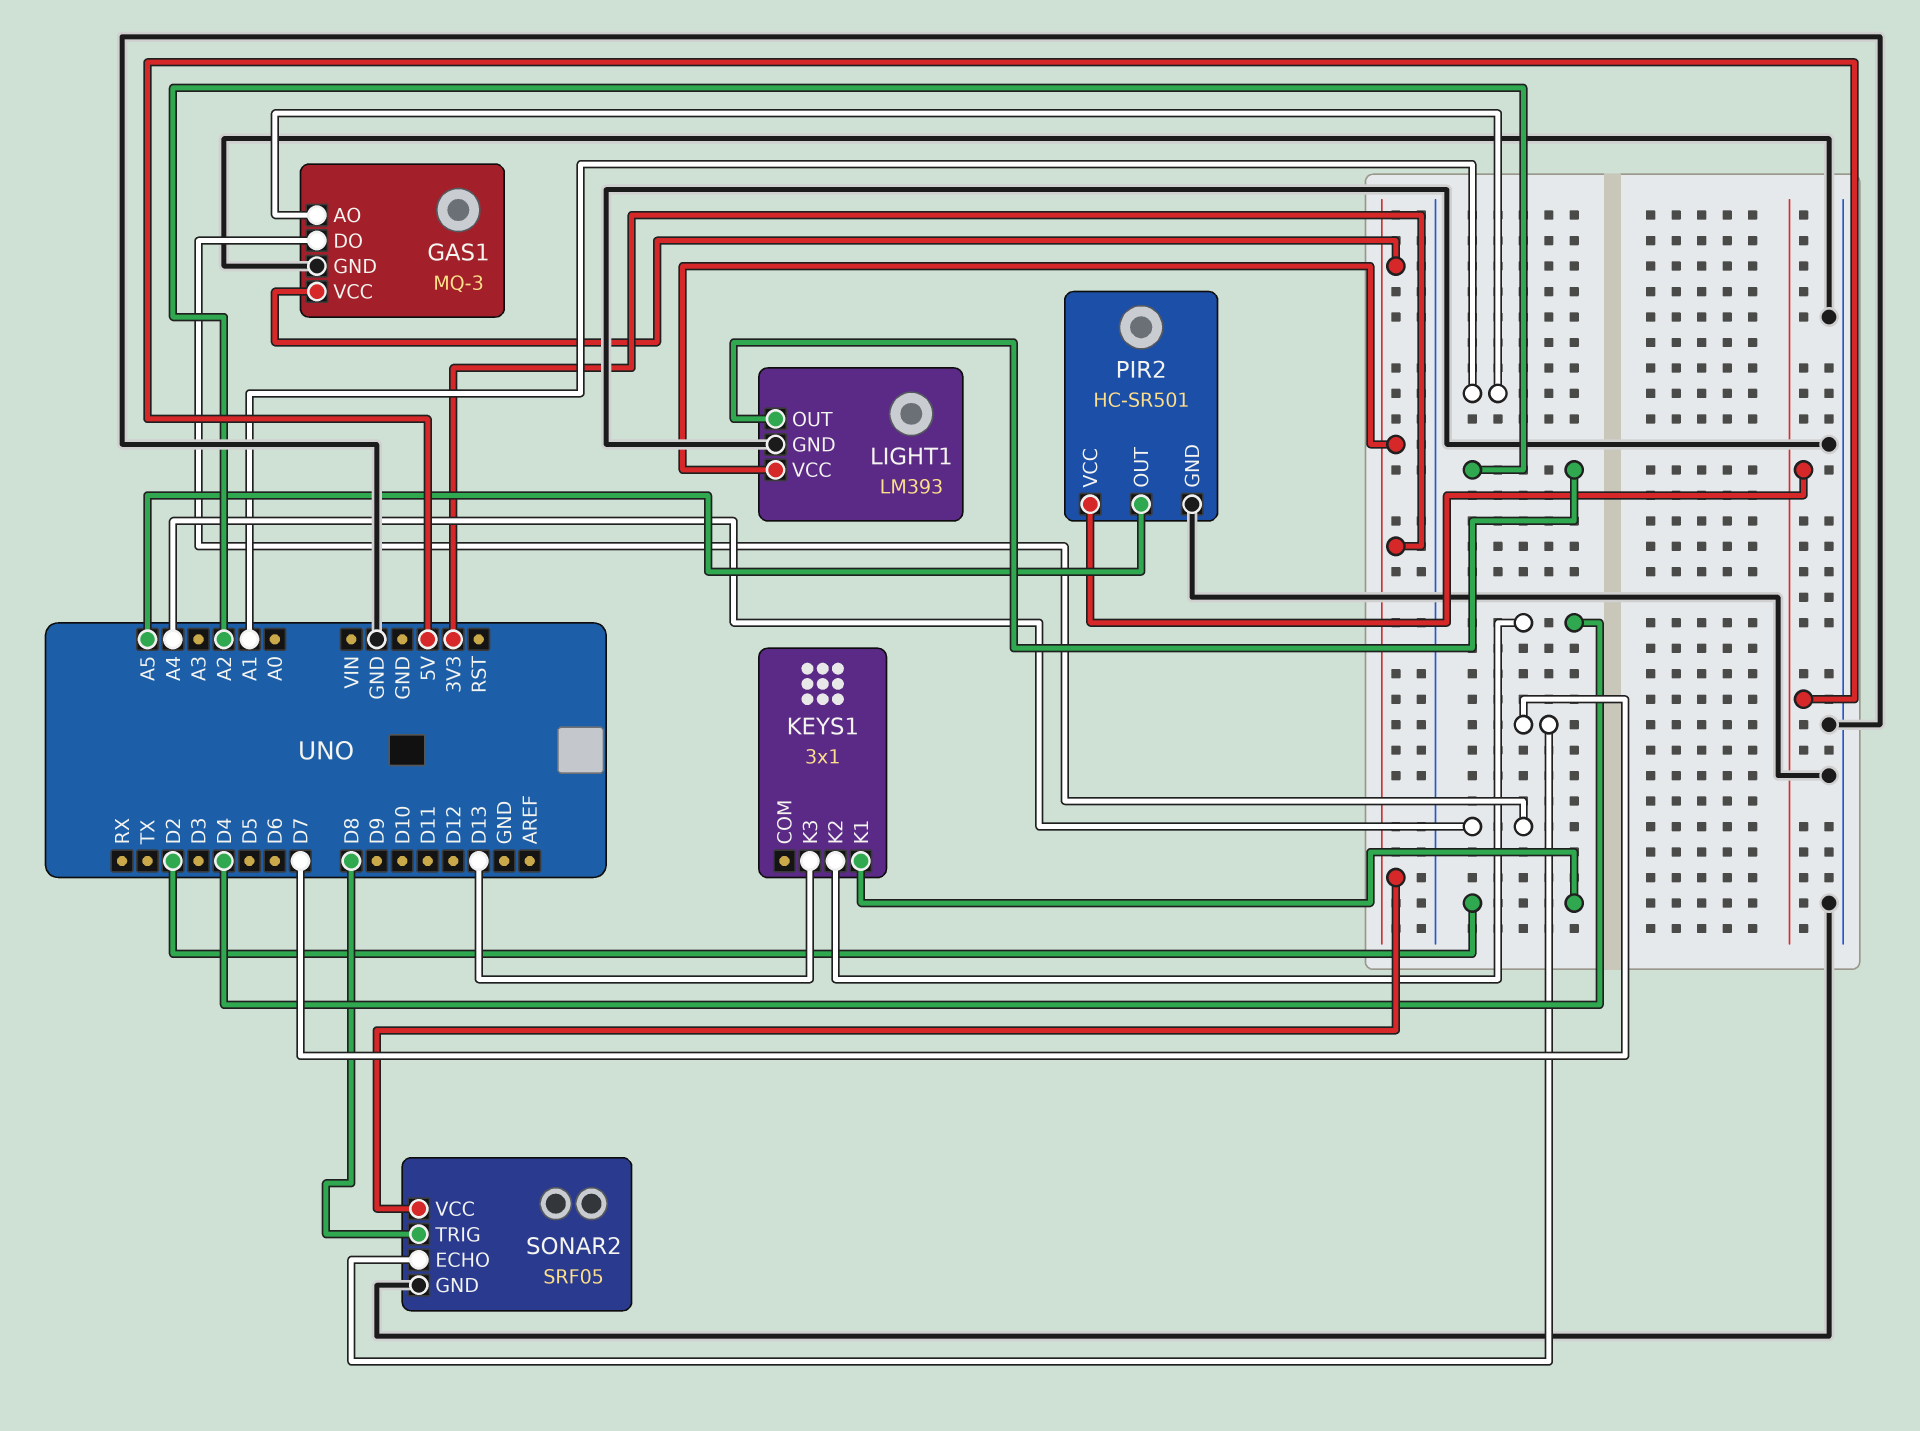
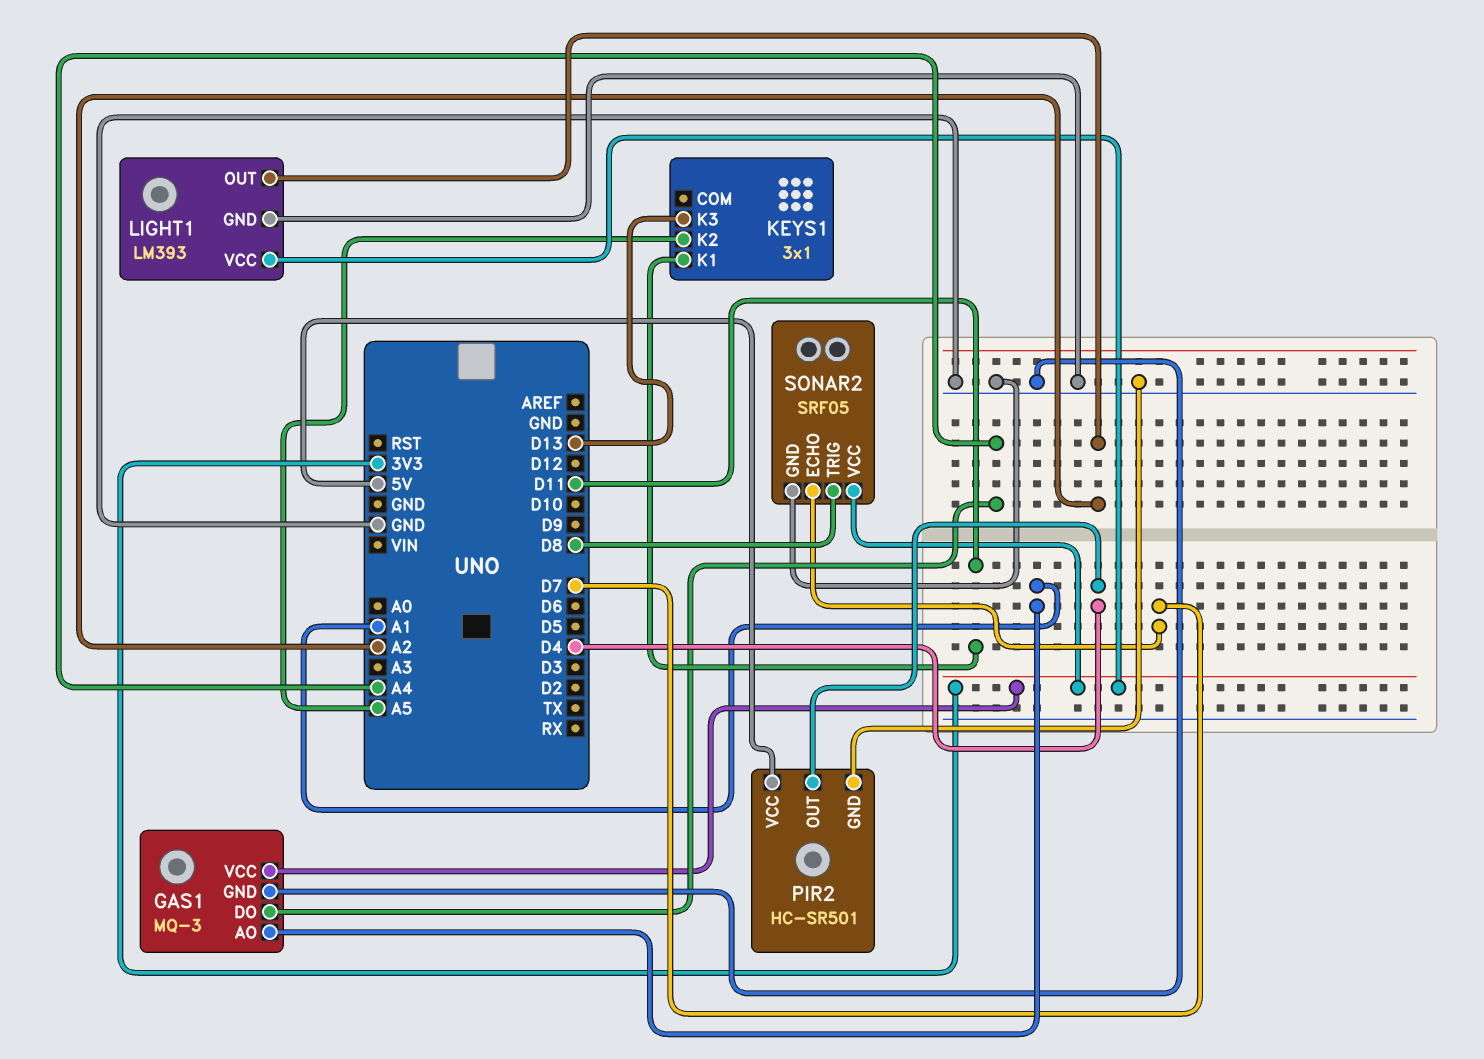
KEYS1 pin K1: D2 -> D11
KEYS1 pin K2: D4 -> A5
PIR2 pin OUT: A5 -> D4

